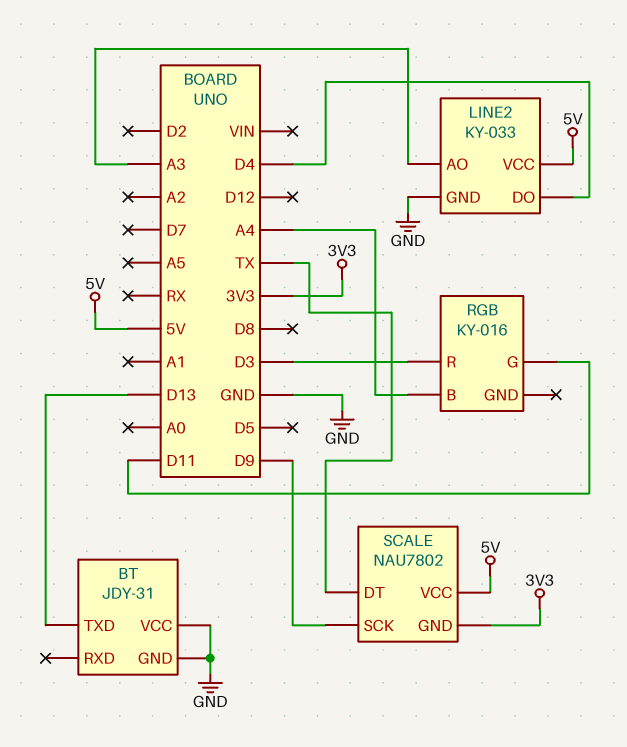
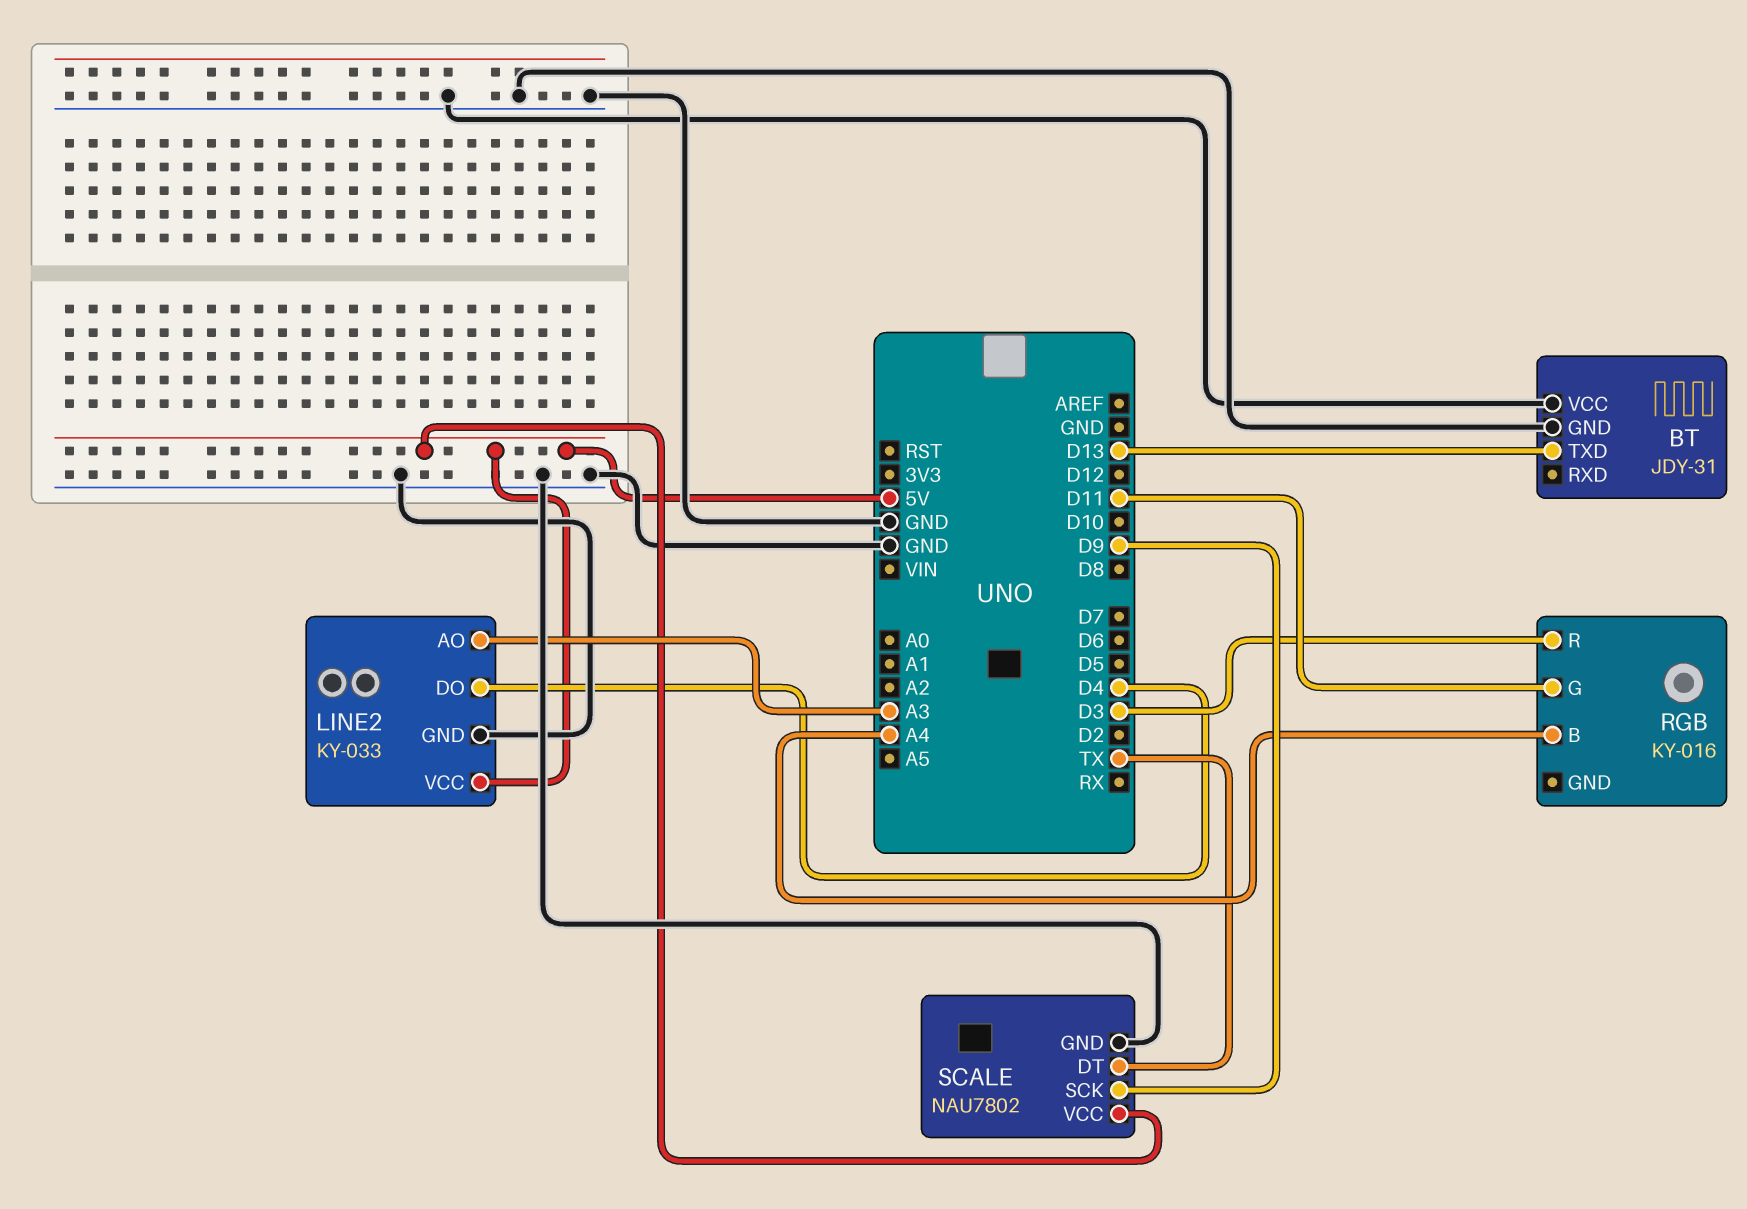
SCALE pin GND: 3V3 -> GND

